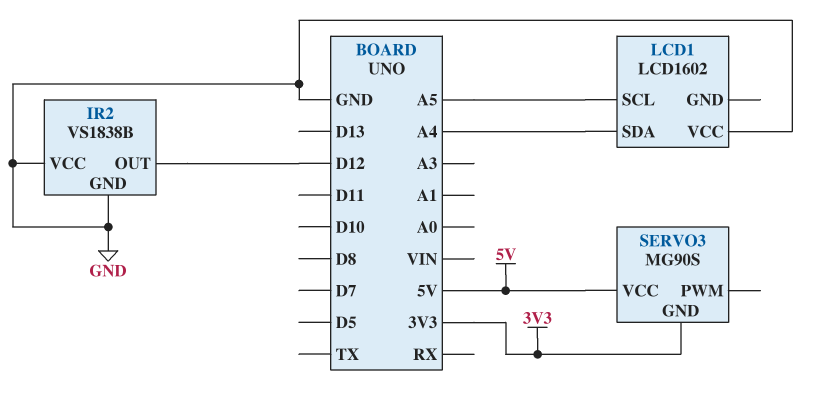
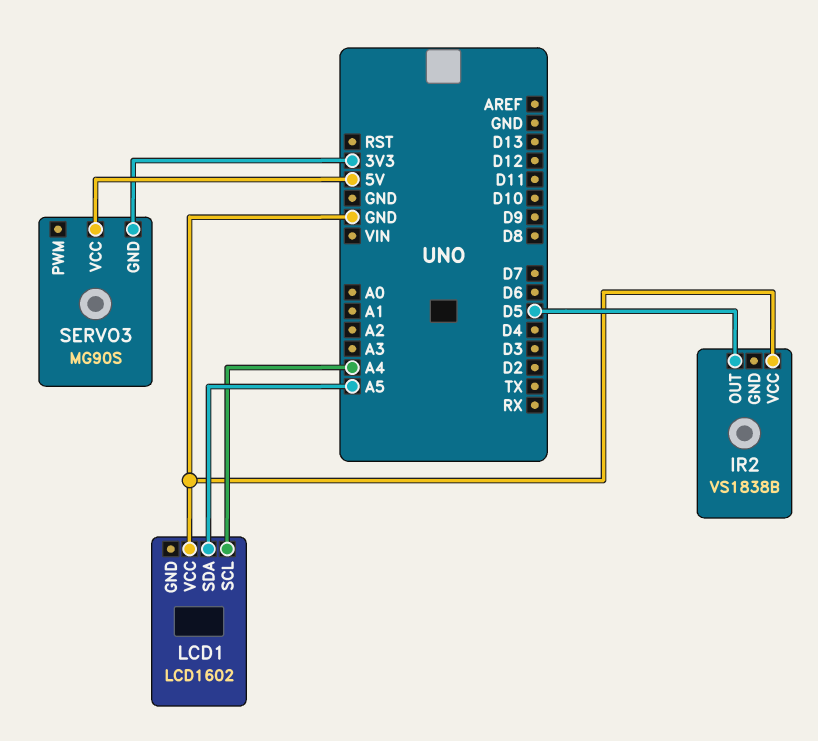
IR2 pin GND: GND -> none
IR2 pin OUT: D12 -> D5
LCD1 pin SCL: A5 -> A4
LCD1 pin SDA: A4 -> A5

